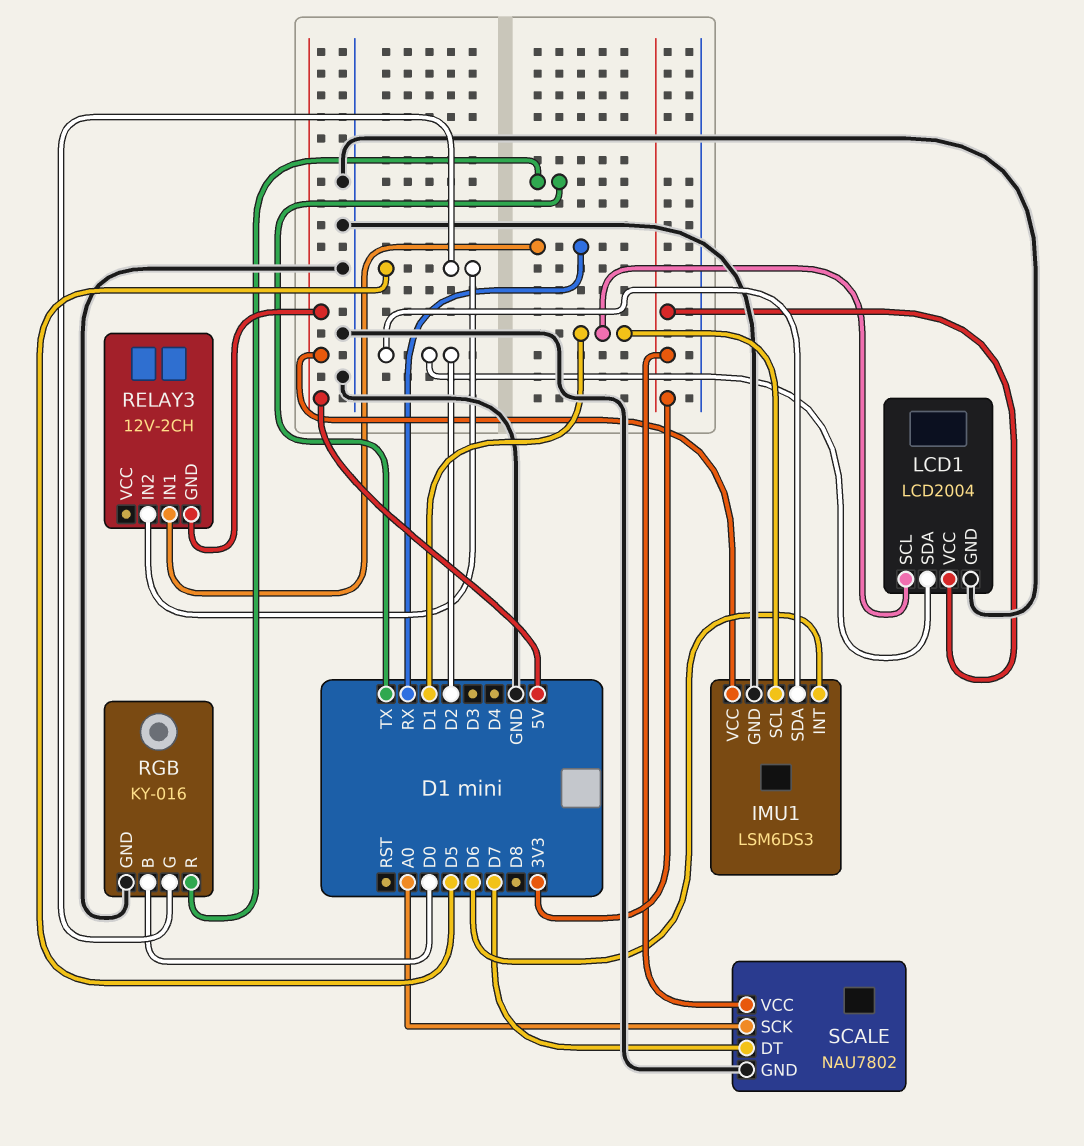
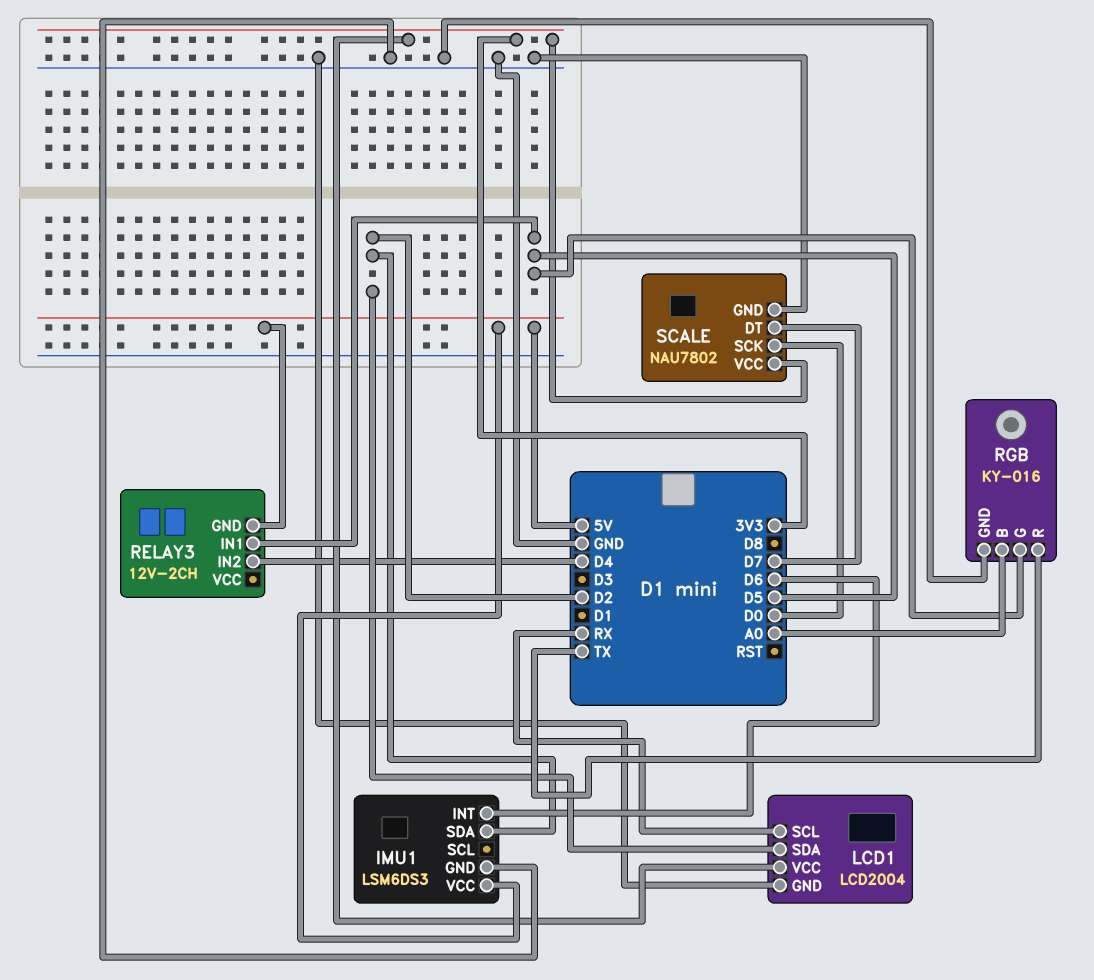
IMU1 pin SCL: D1 -> none
LCD1 pin SCL: D1 -> RX
RELAY3 pin IN1: RX -> D5
RELAY3 pin IN2: D5 -> D4
RGB pin B: D0 -> A0
SCALE pin SCK: A0 -> D0

